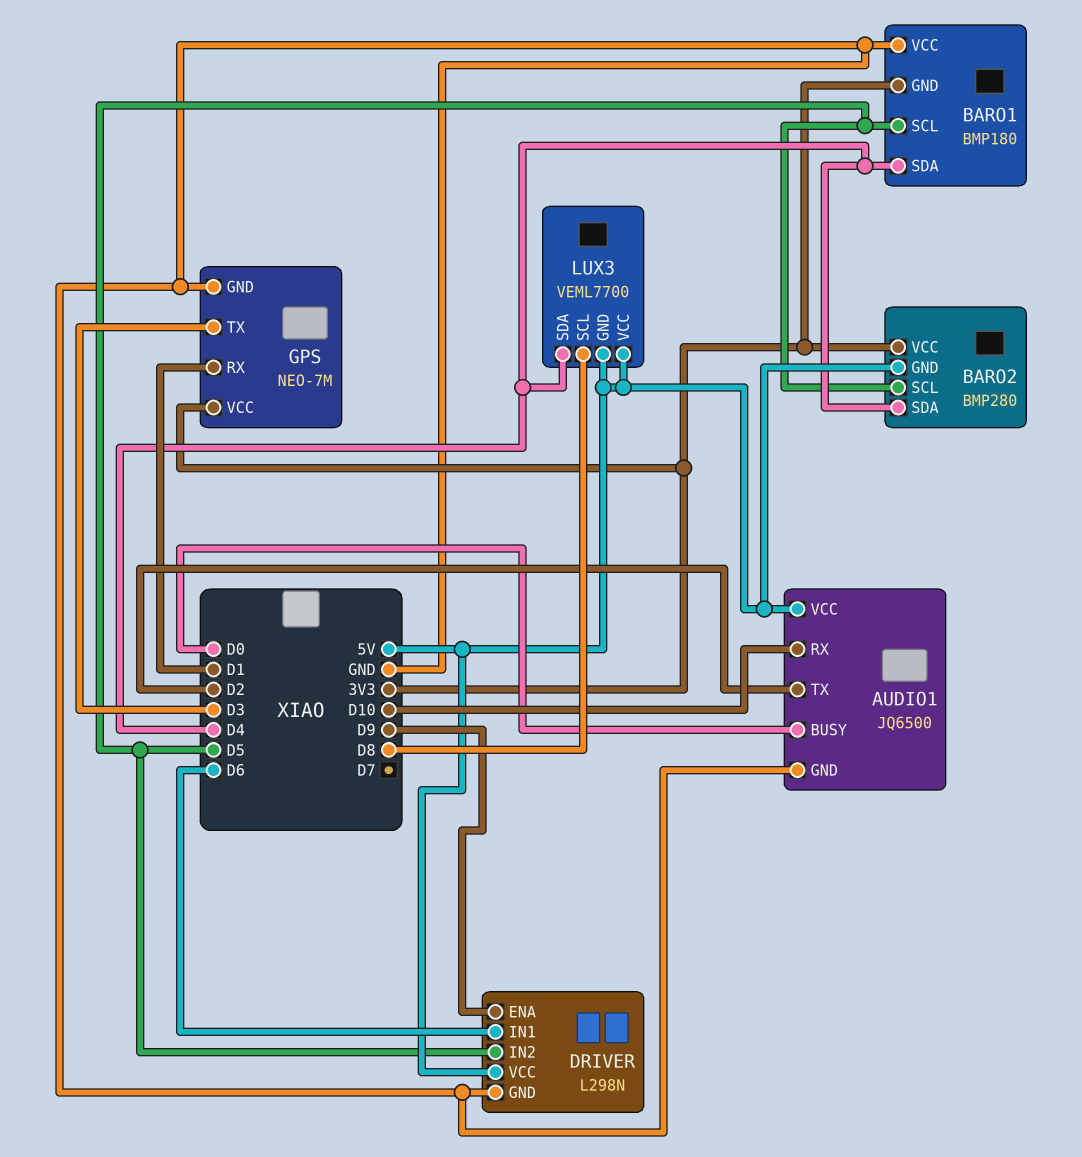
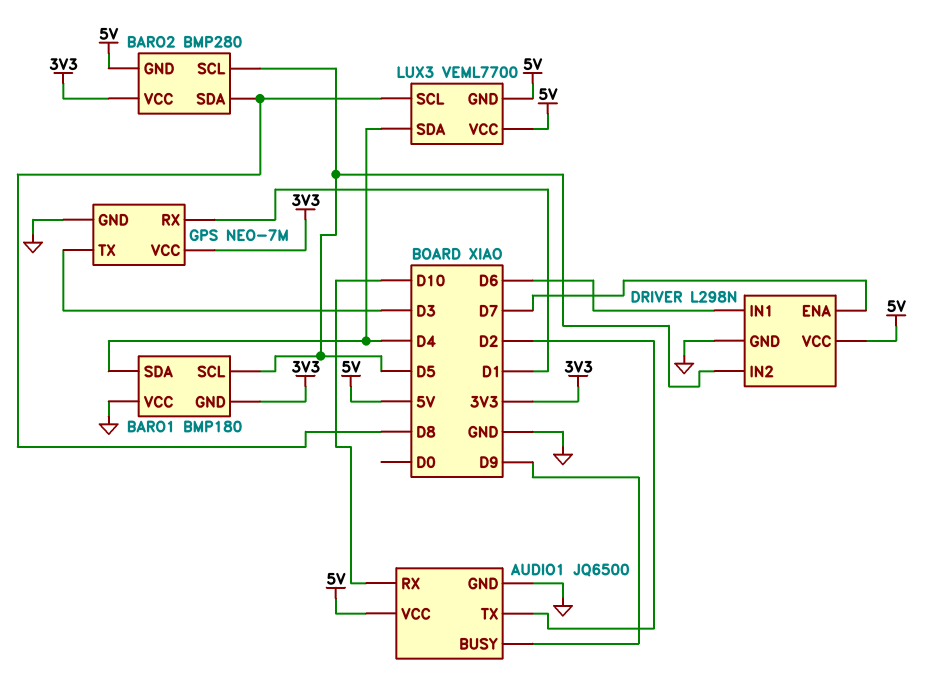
AUDIO1 pin BUSY: D0 -> D9
BARO2 pin SDA: D4 -> D8
DRIVER pin ENA: D9 -> D7

